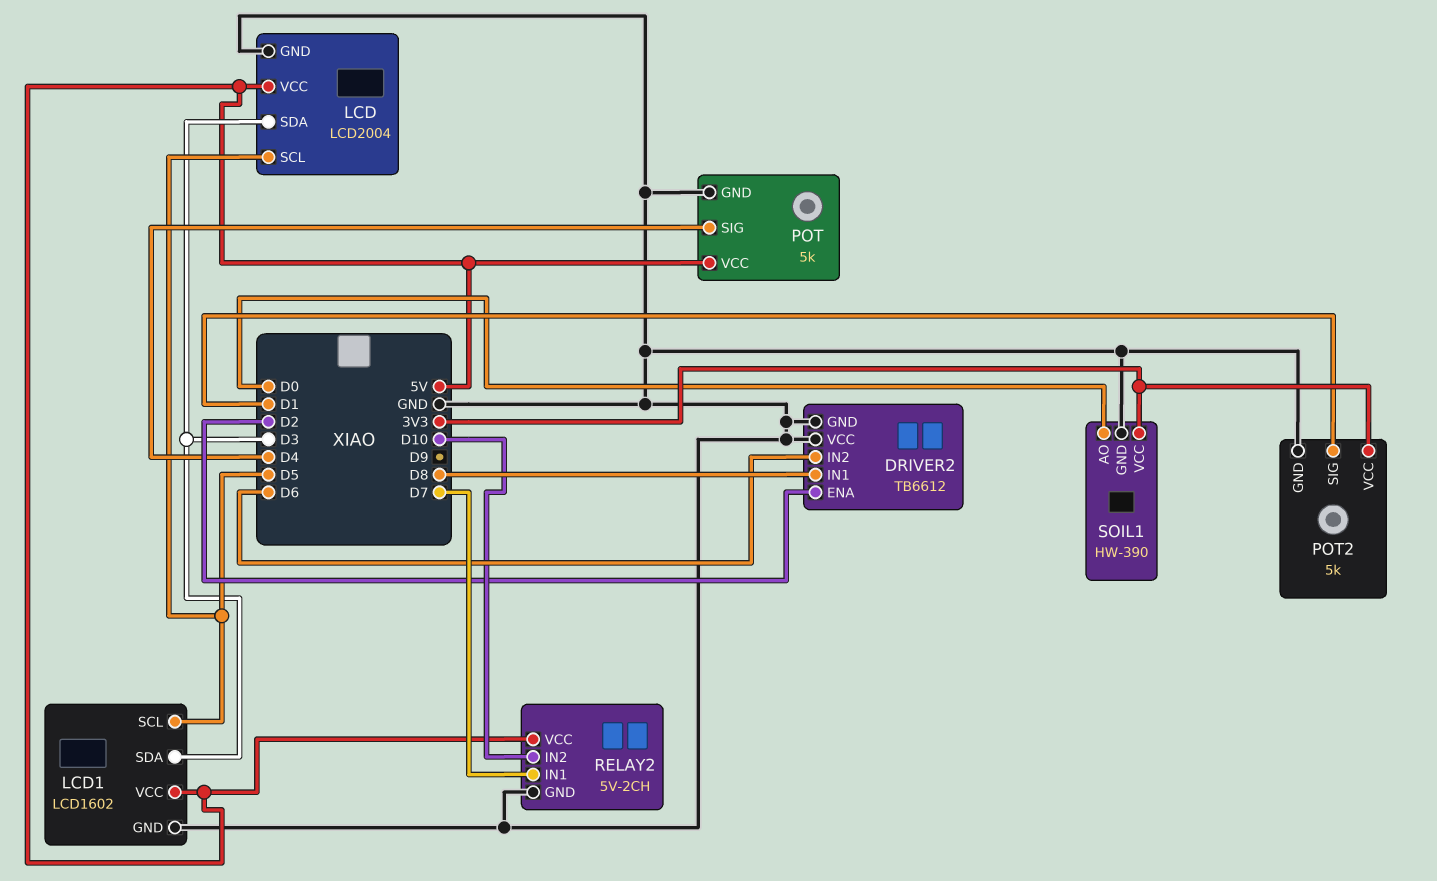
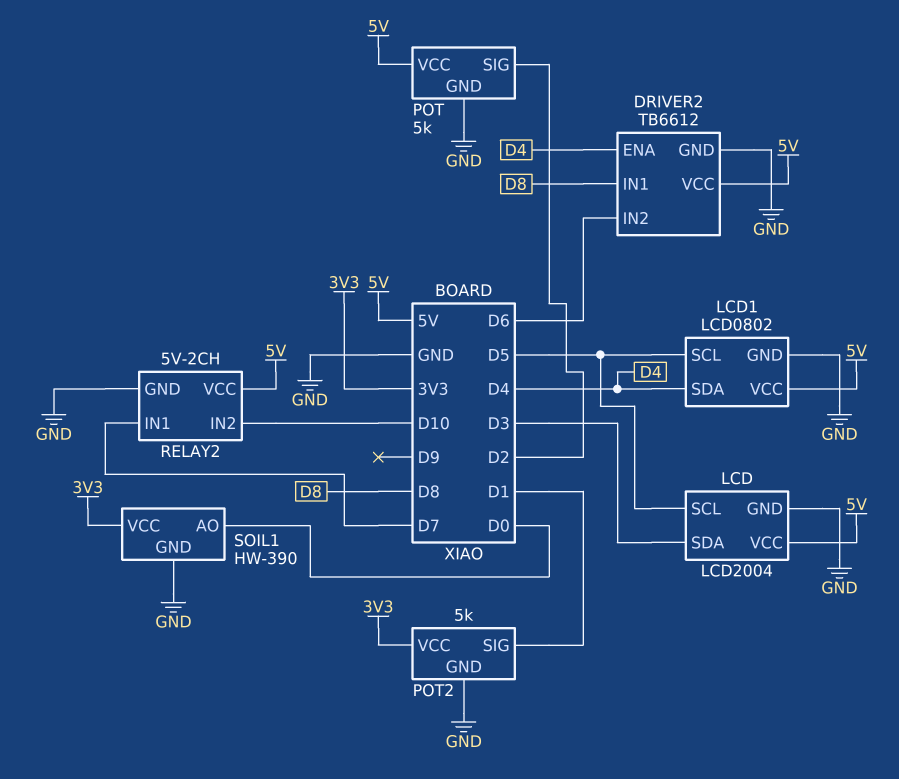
DRIVER2 pin ENA: D2 -> D4
DRIVER2 pin VCC: GND -> 5V
LCD1: LCD1602 -> LCD0802
LCD1 pin SDA: D3 -> D4
POT pin SIG: D4 -> D2

